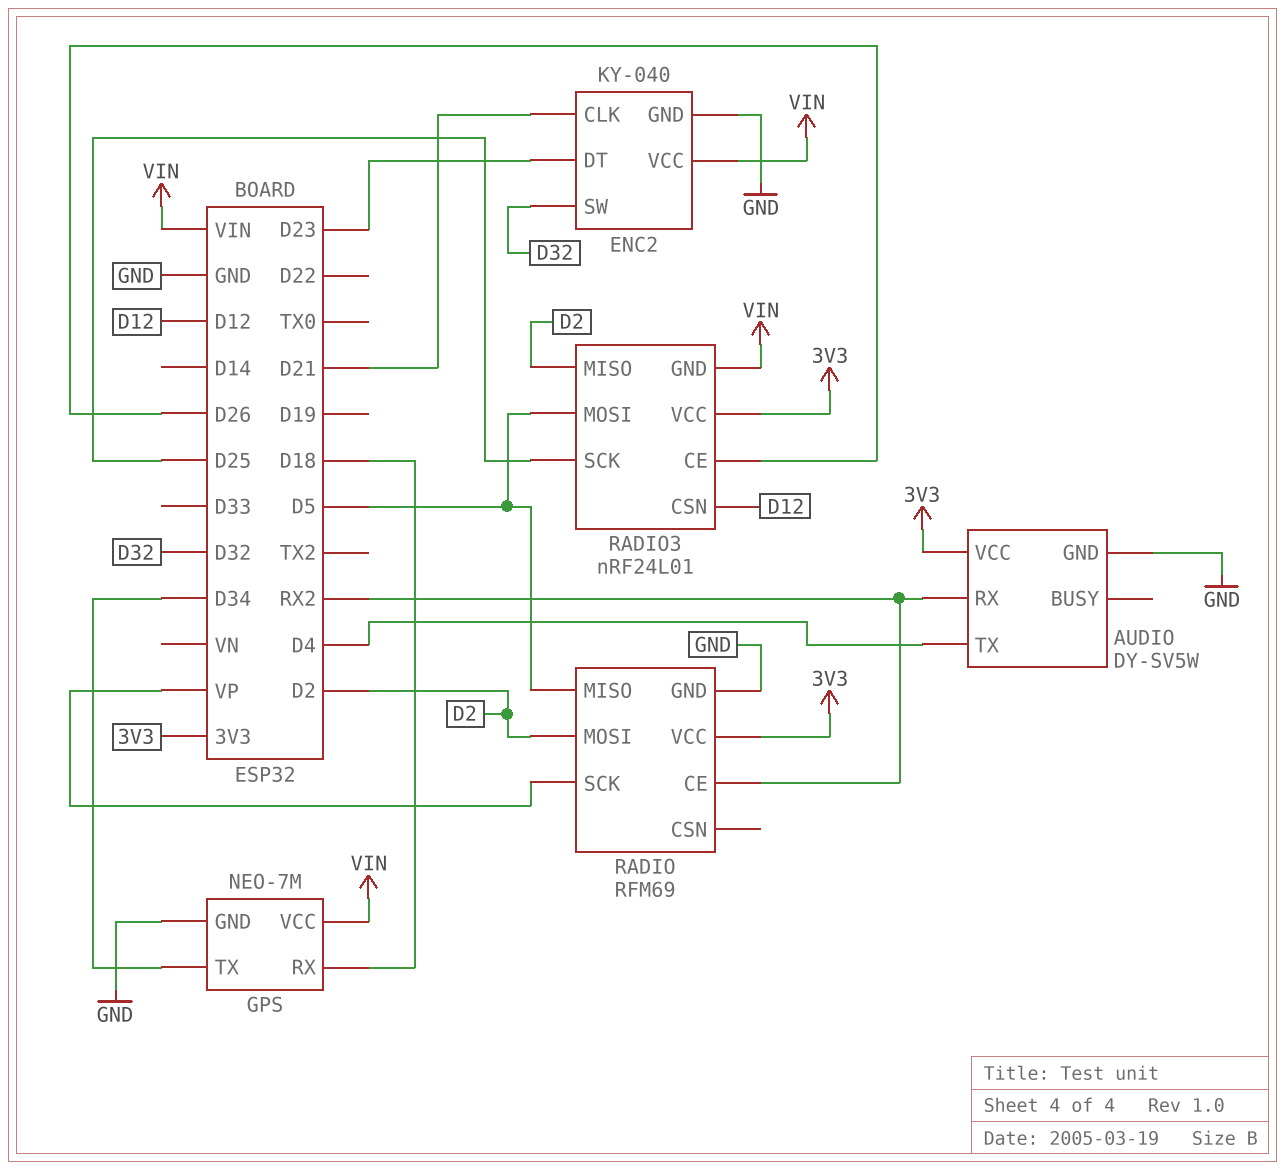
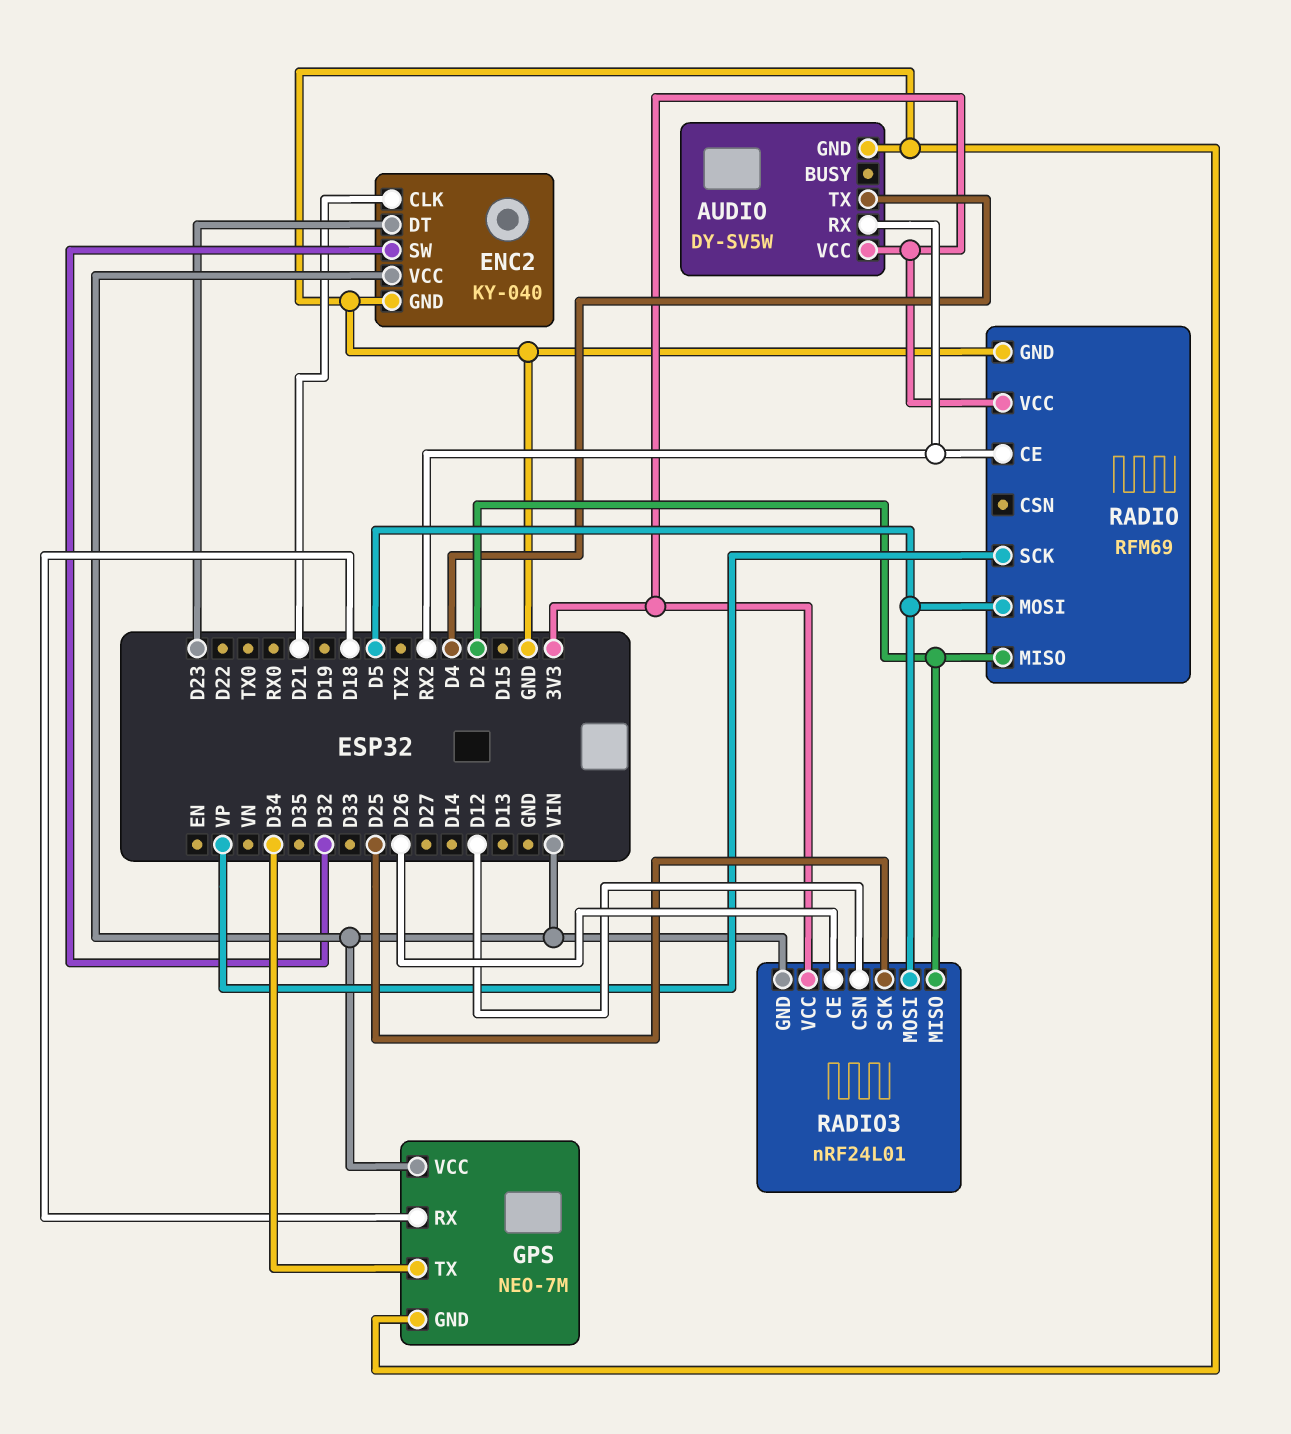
RADIO pin MISO: D5 -> D2
RADIO pin MOSI: D2 -> D5

